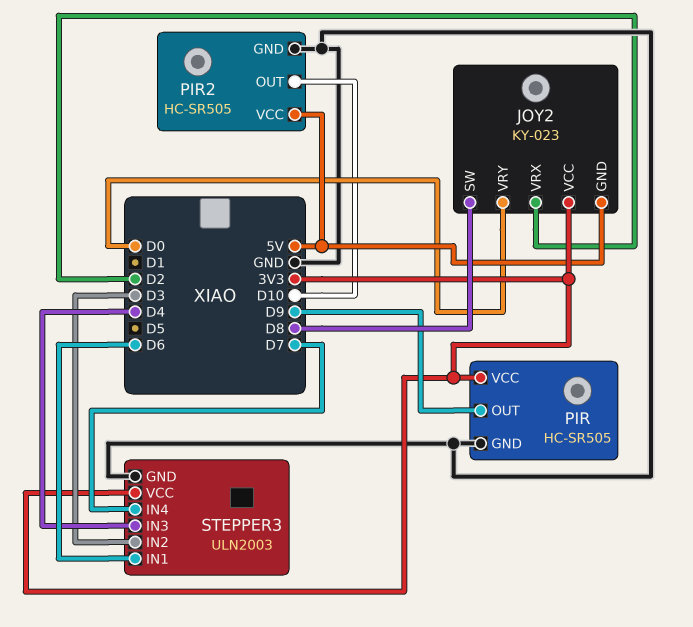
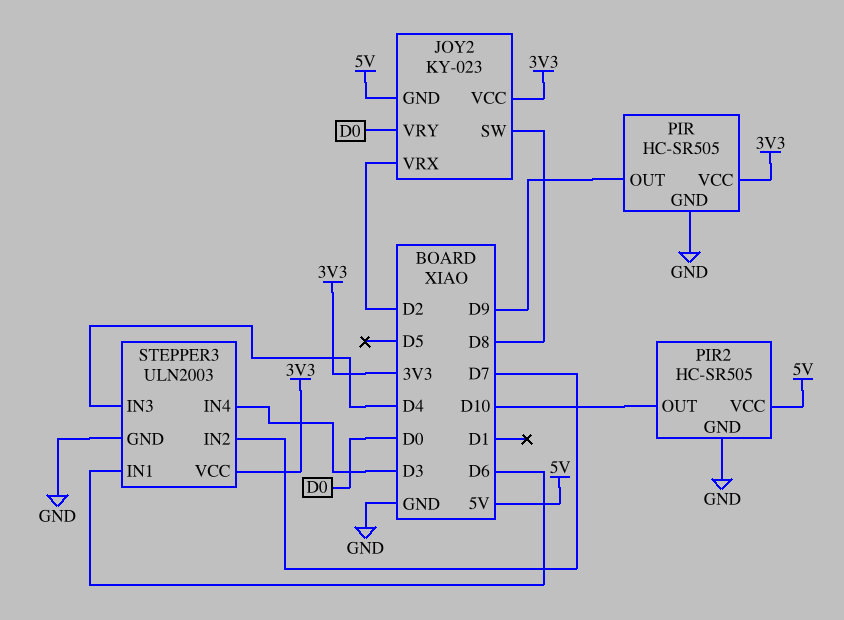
STEPPER3 pin IN2: D3 -> D7
STEPPER3 pin IN4: D7 -> D3

